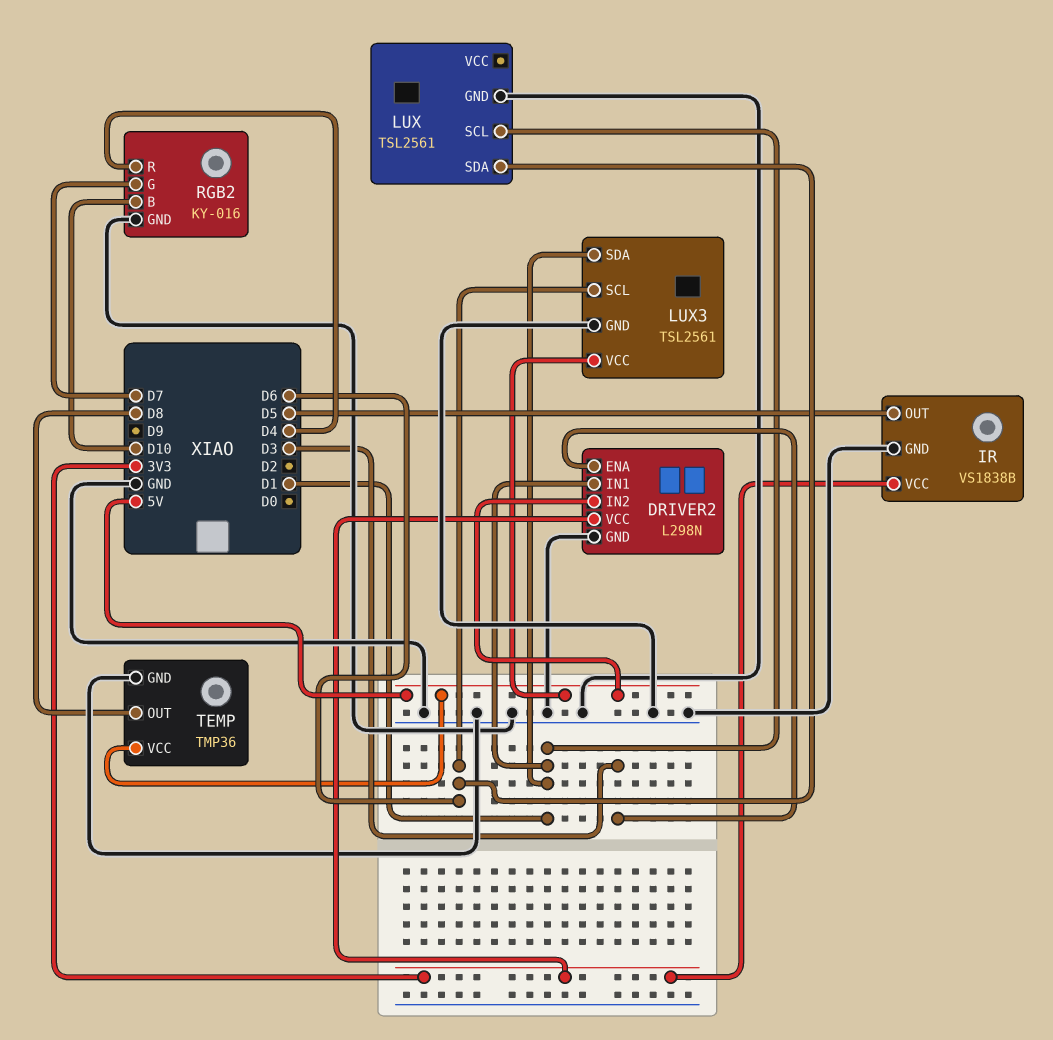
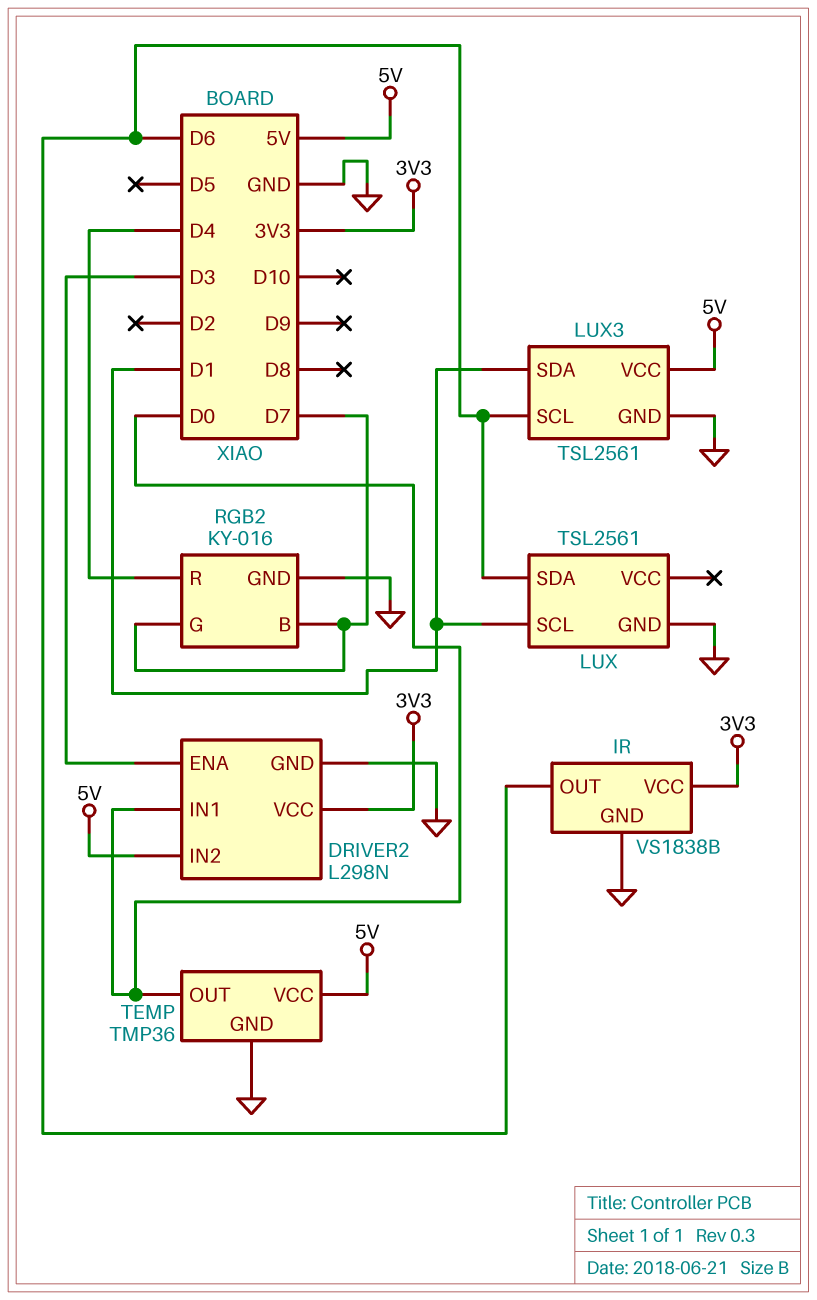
DRIVER2 pin IN1: D1 -> D0
IR pin OUT: D5 -> D6
RGB2 pin B: D10 -> D7
TEMP pin OUT: D8 -> D0

